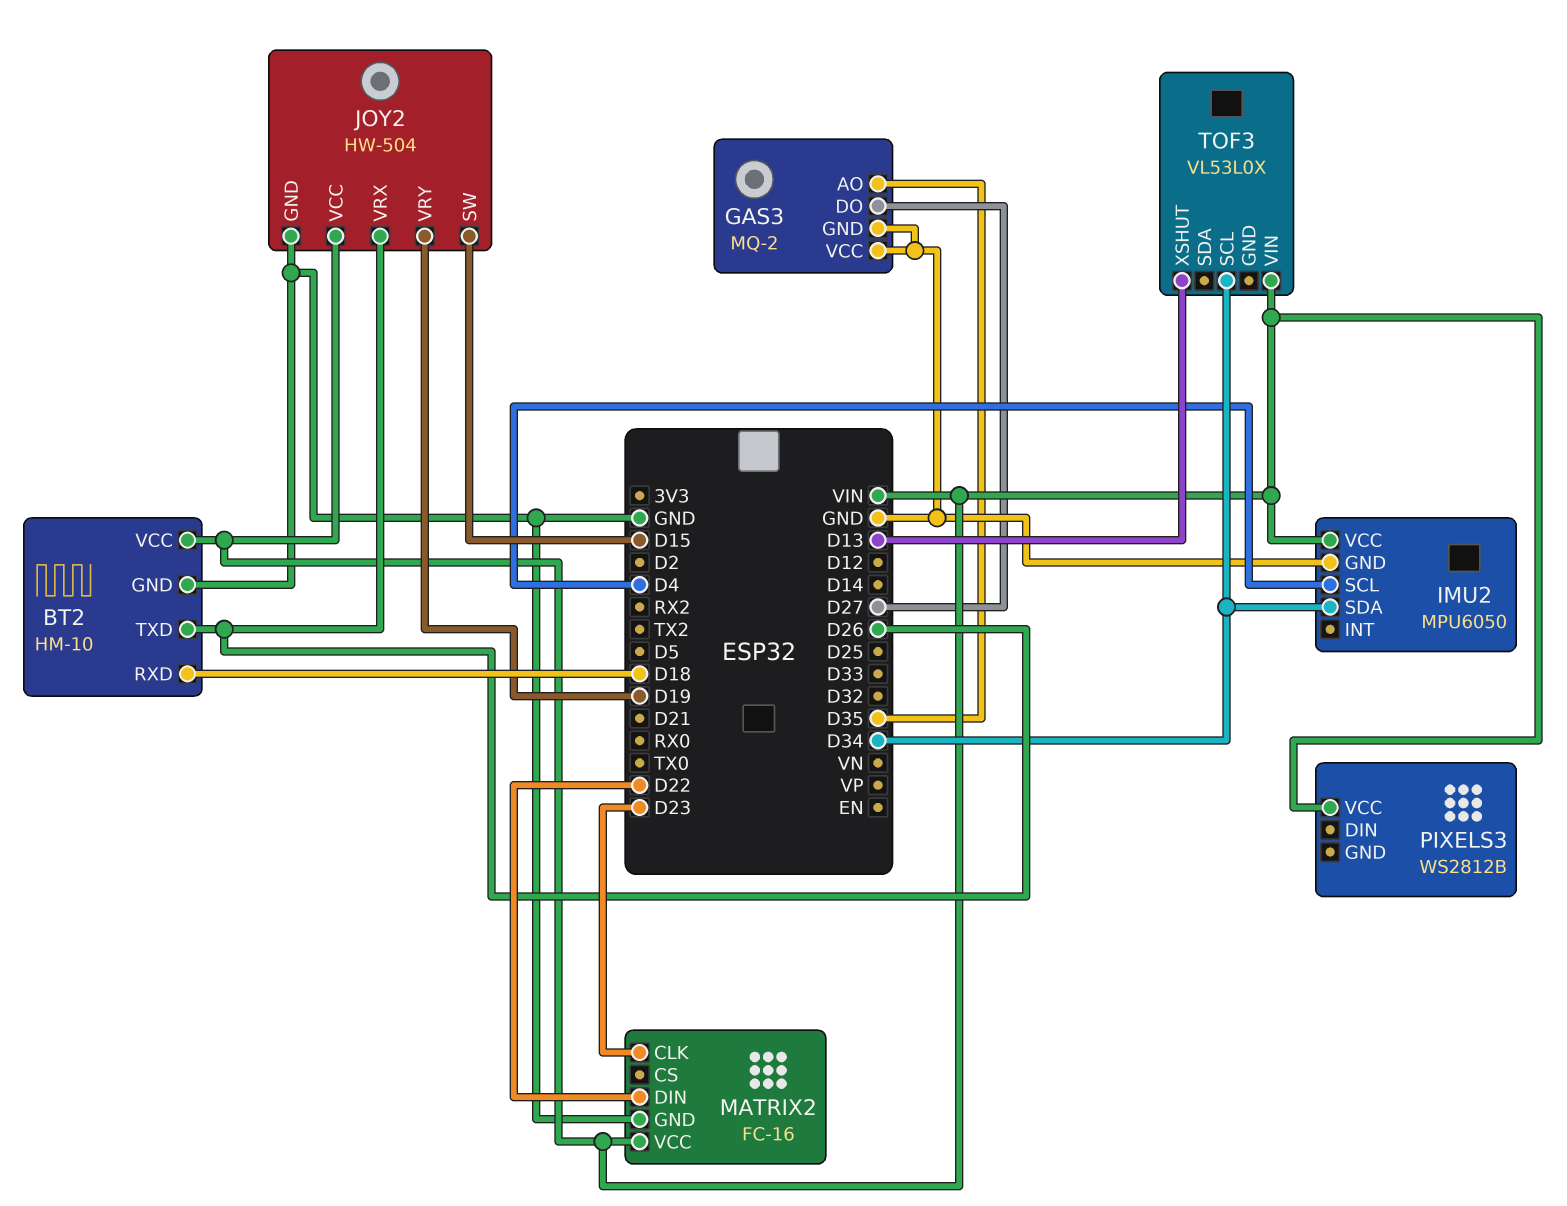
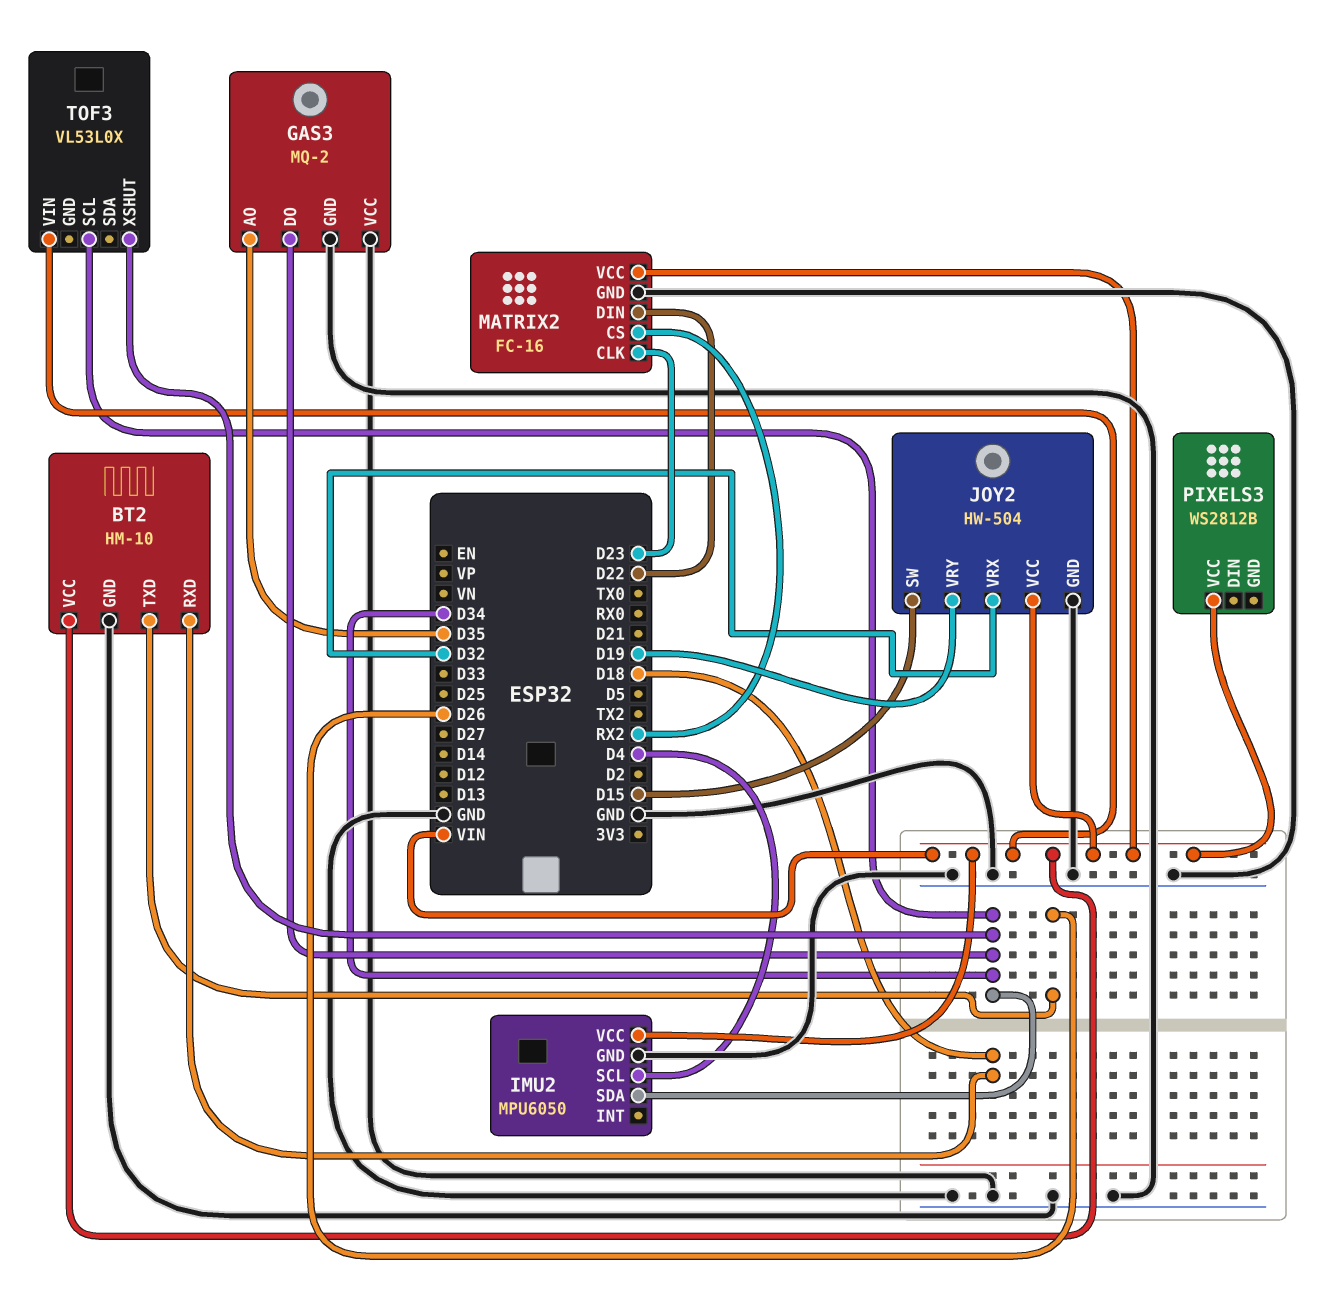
GAS3 pin DO: D27 -> D34
JOY2 pin VRX: D26 -> D32
MATRIX2 pin CS: none -> RX2
TOF3 pin XSHUT: D13 -> D34

